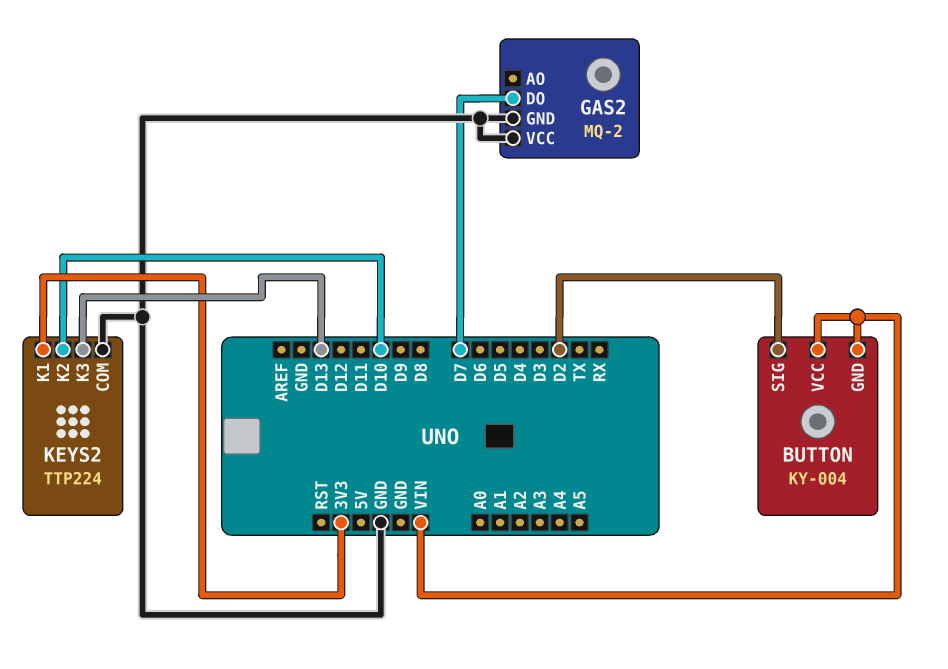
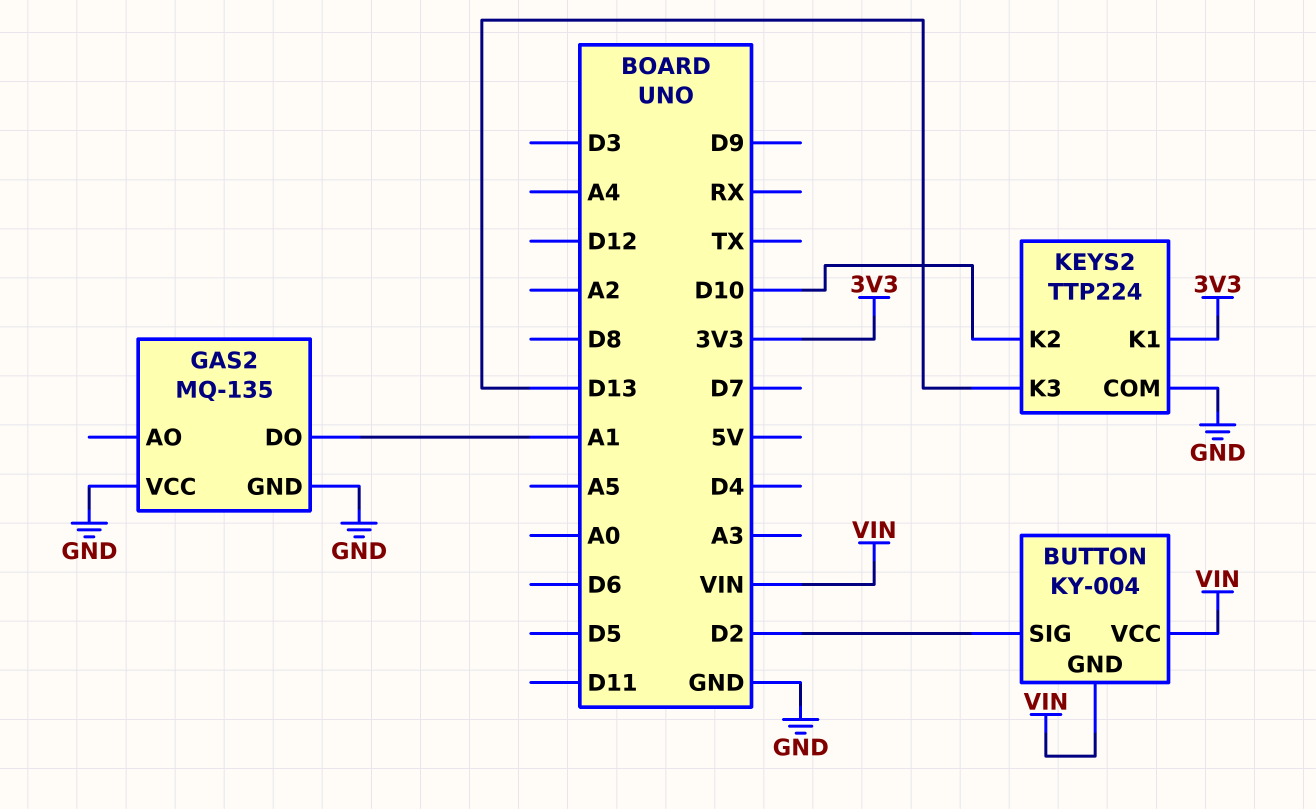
GAS2: MQ-2 -> MQ-135
GAS2 pin DO: D7 -> A1

